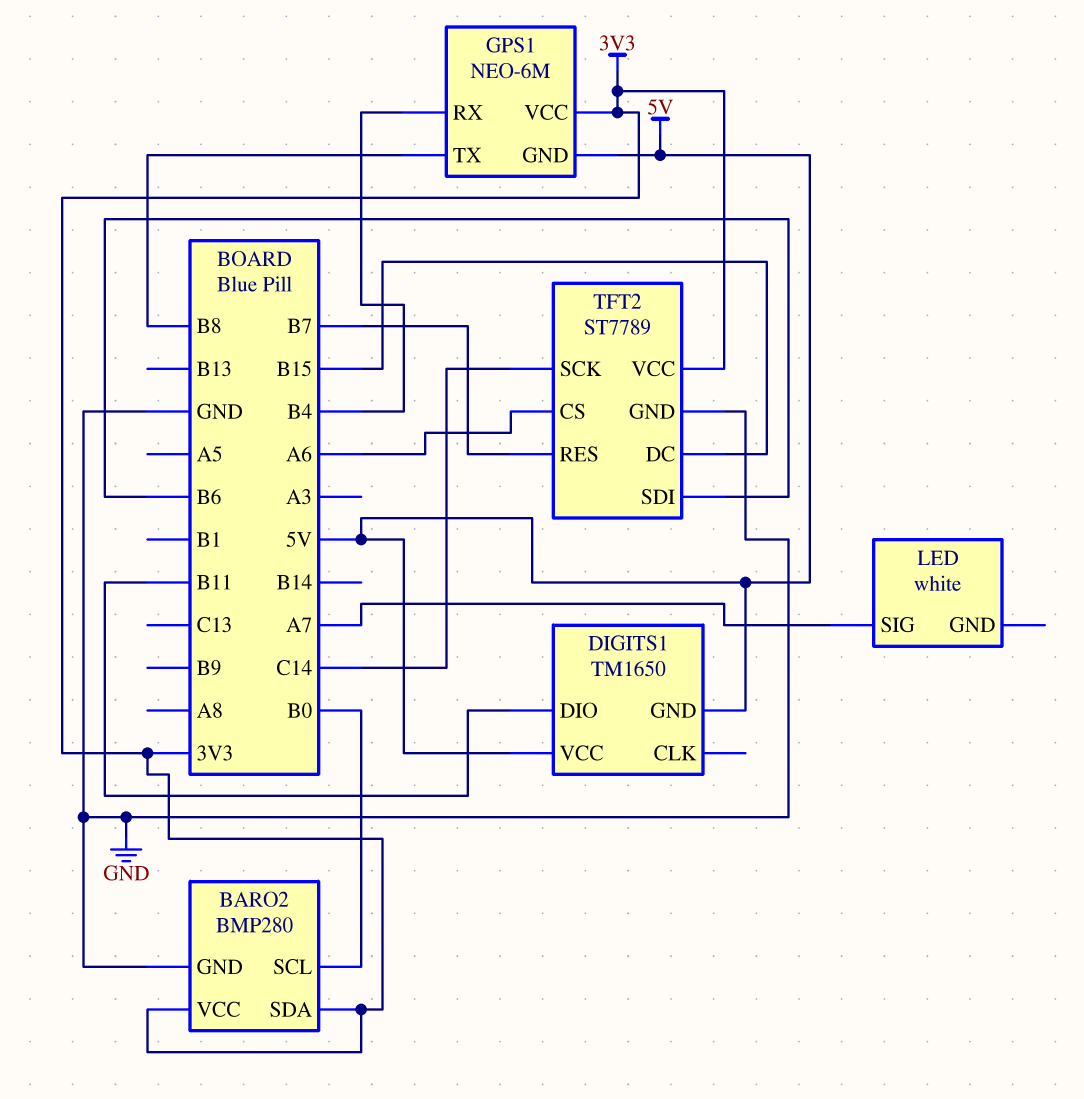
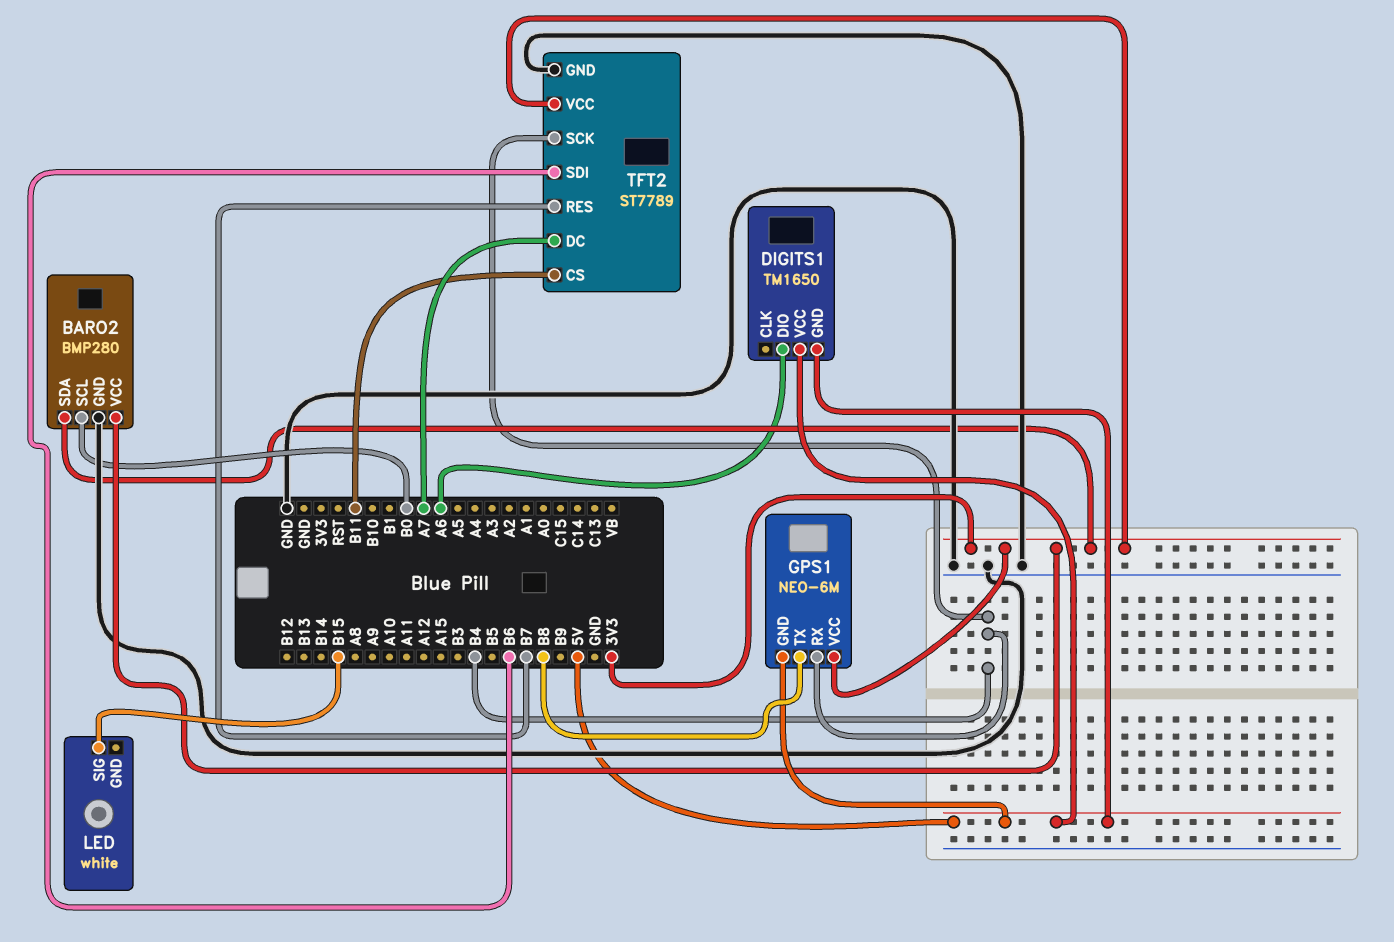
DIGITS1 pin DIO: B11 -> A6
LED pin SIG: A7 -> B15
TFT2 pin CS: A6 -> B11
TFT2 pin DC: B15 -> A7
TFT2 pin SCK: C14 -> B4

